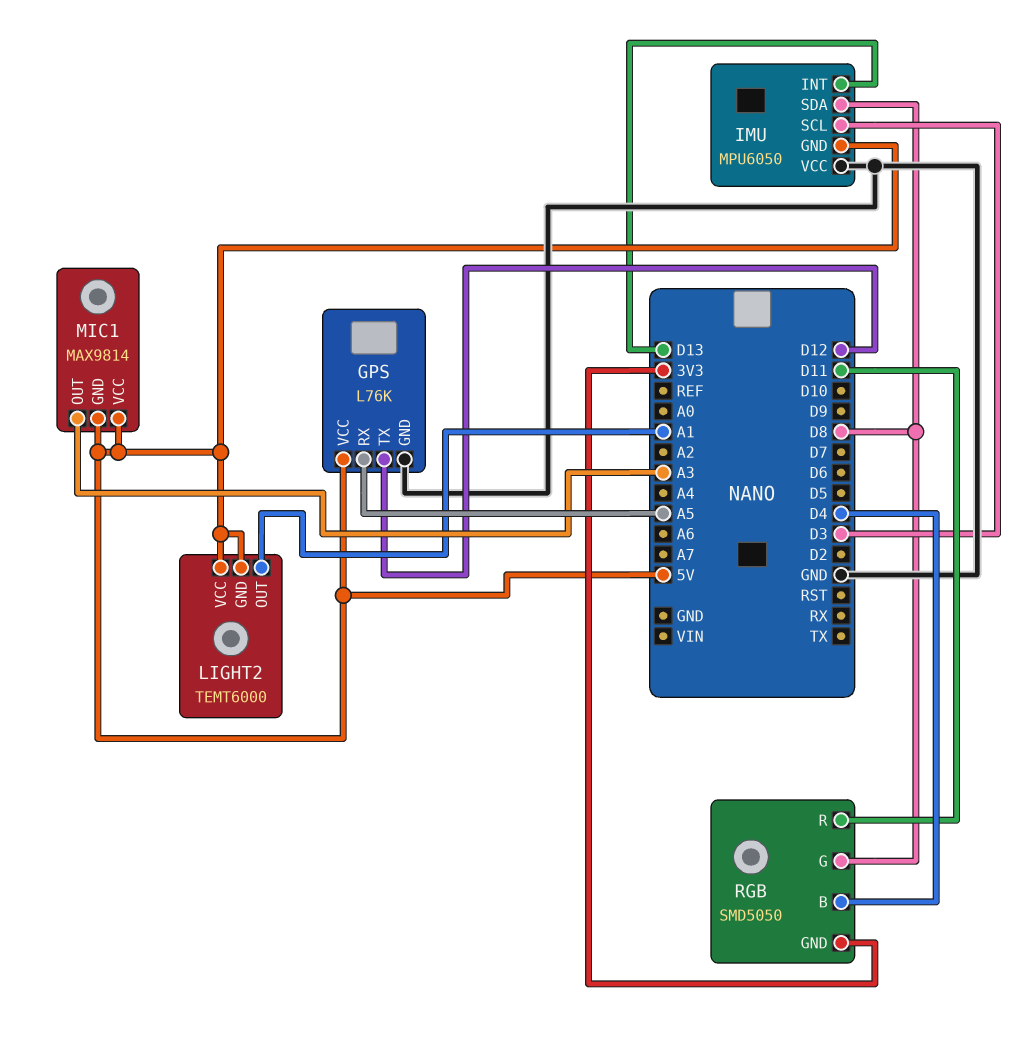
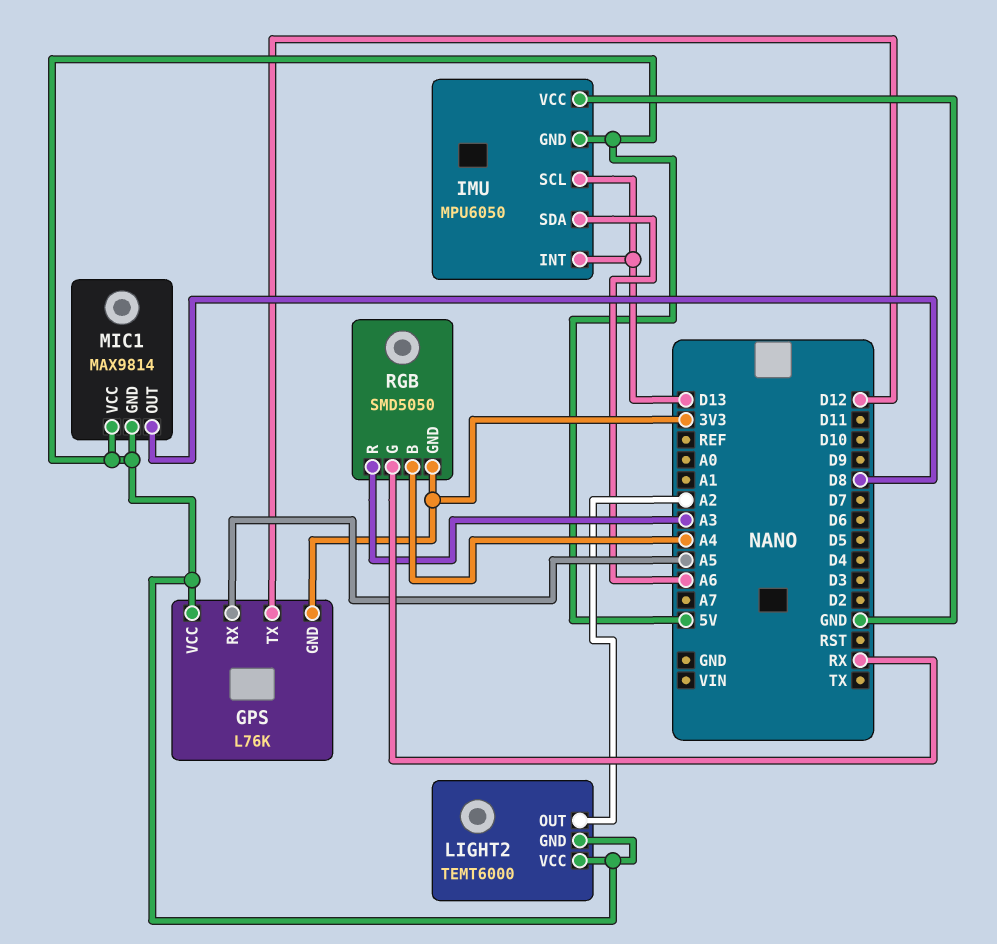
GPS pin GND: GND -> 3V3
IMU pin SCL: D3 -> D13
IMU pin SDA: D8 -> A6
LIGHT2 pin OUT: A1 -> A2
MIC1 pin OUT: A3 -> D8
RGB pin B: D4 -> A4
RGB pin G: D8 -> RX
RGB pin R: D11 -> A3

